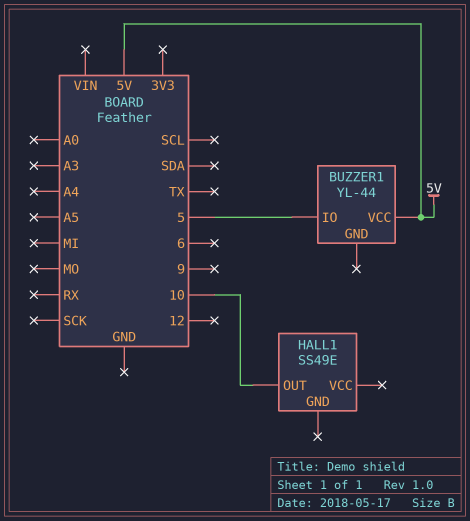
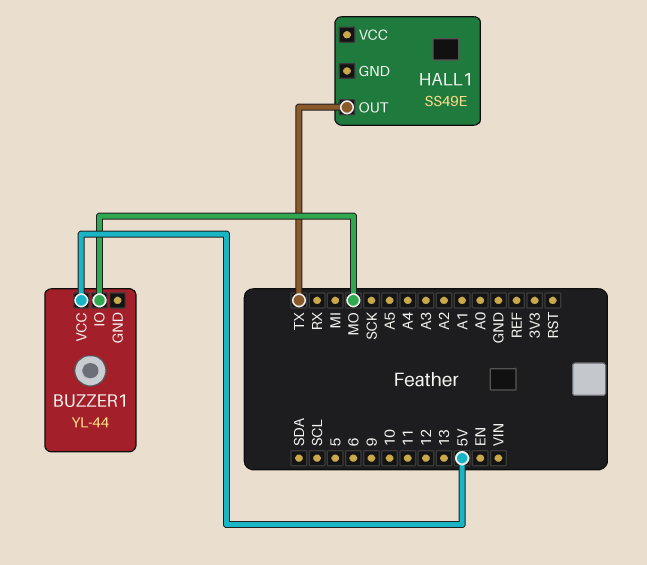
BUZZER1 pin IO: 5 -> MO
HALL1 pin OUT: 10 -> TX

